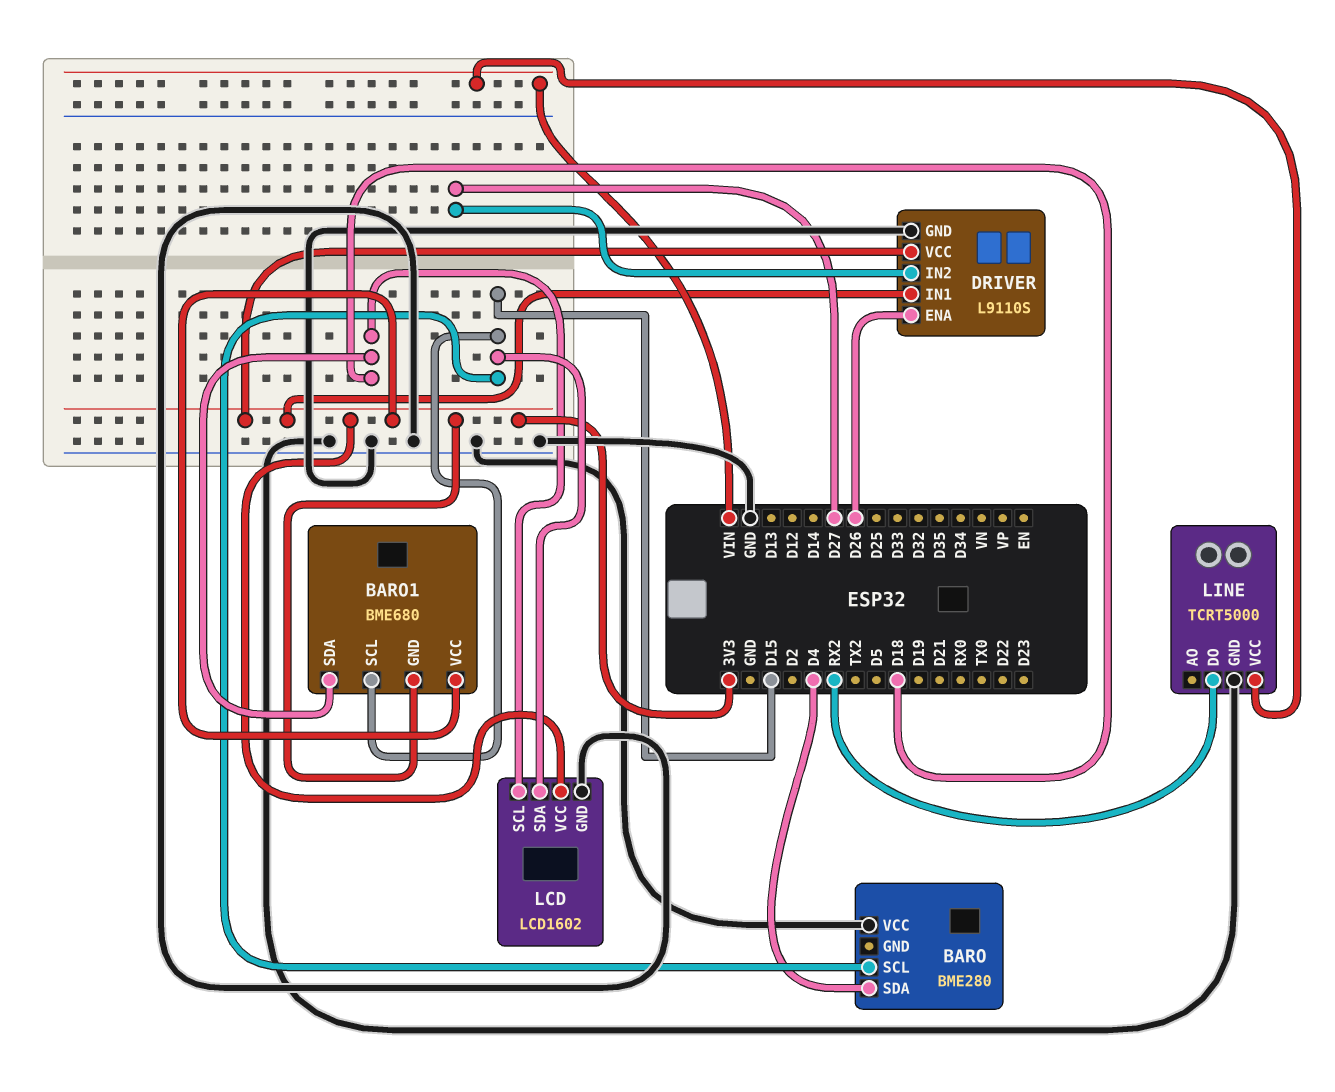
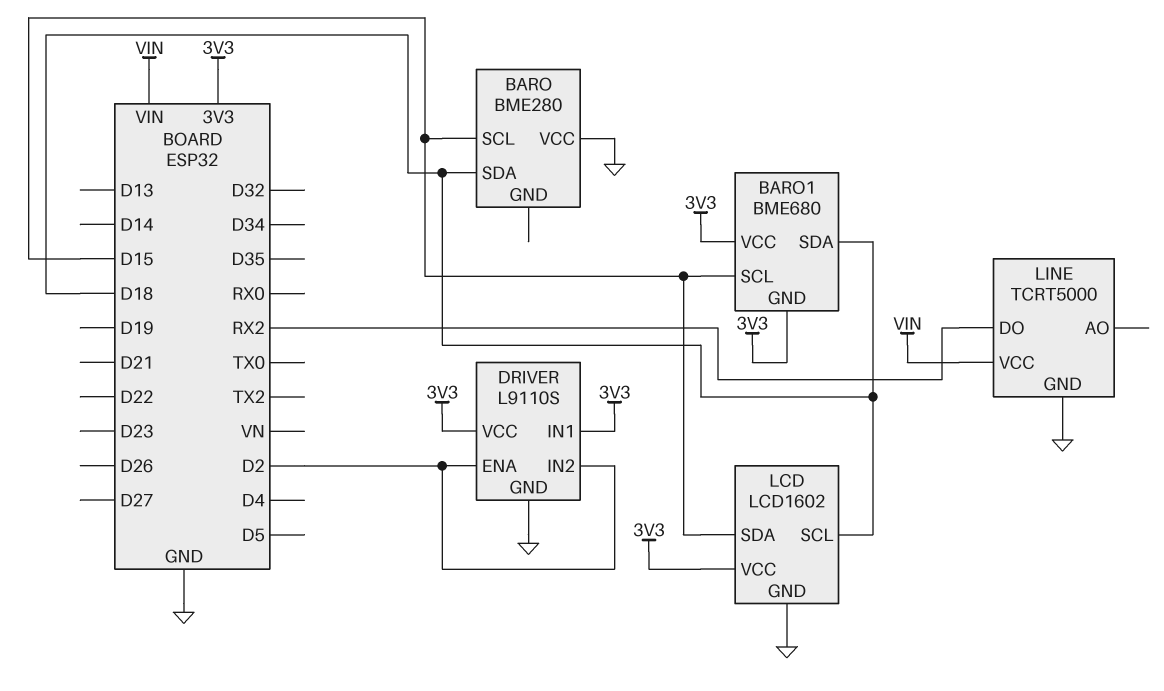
BARO pin SDA: D4 -> D18
DRIVER pin ENA: D26 -> D2
DRIVER pin IN2: D27 -> D2

